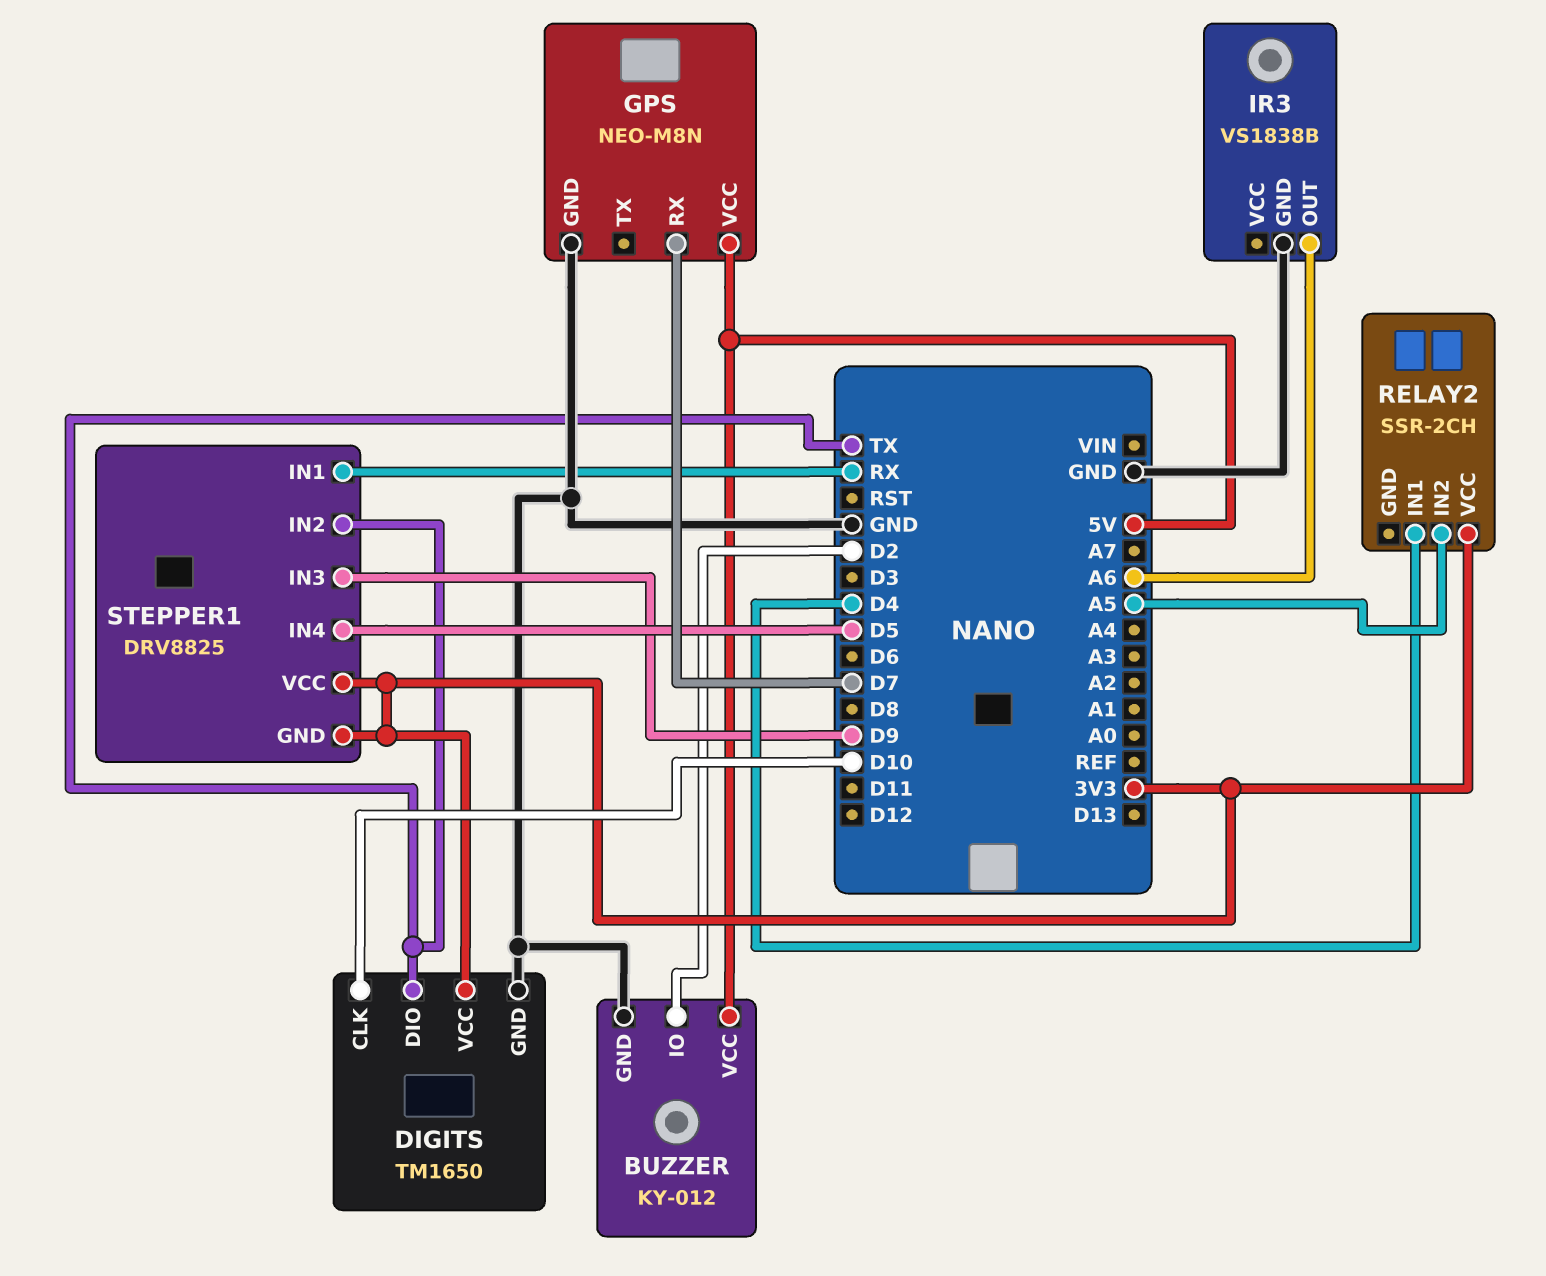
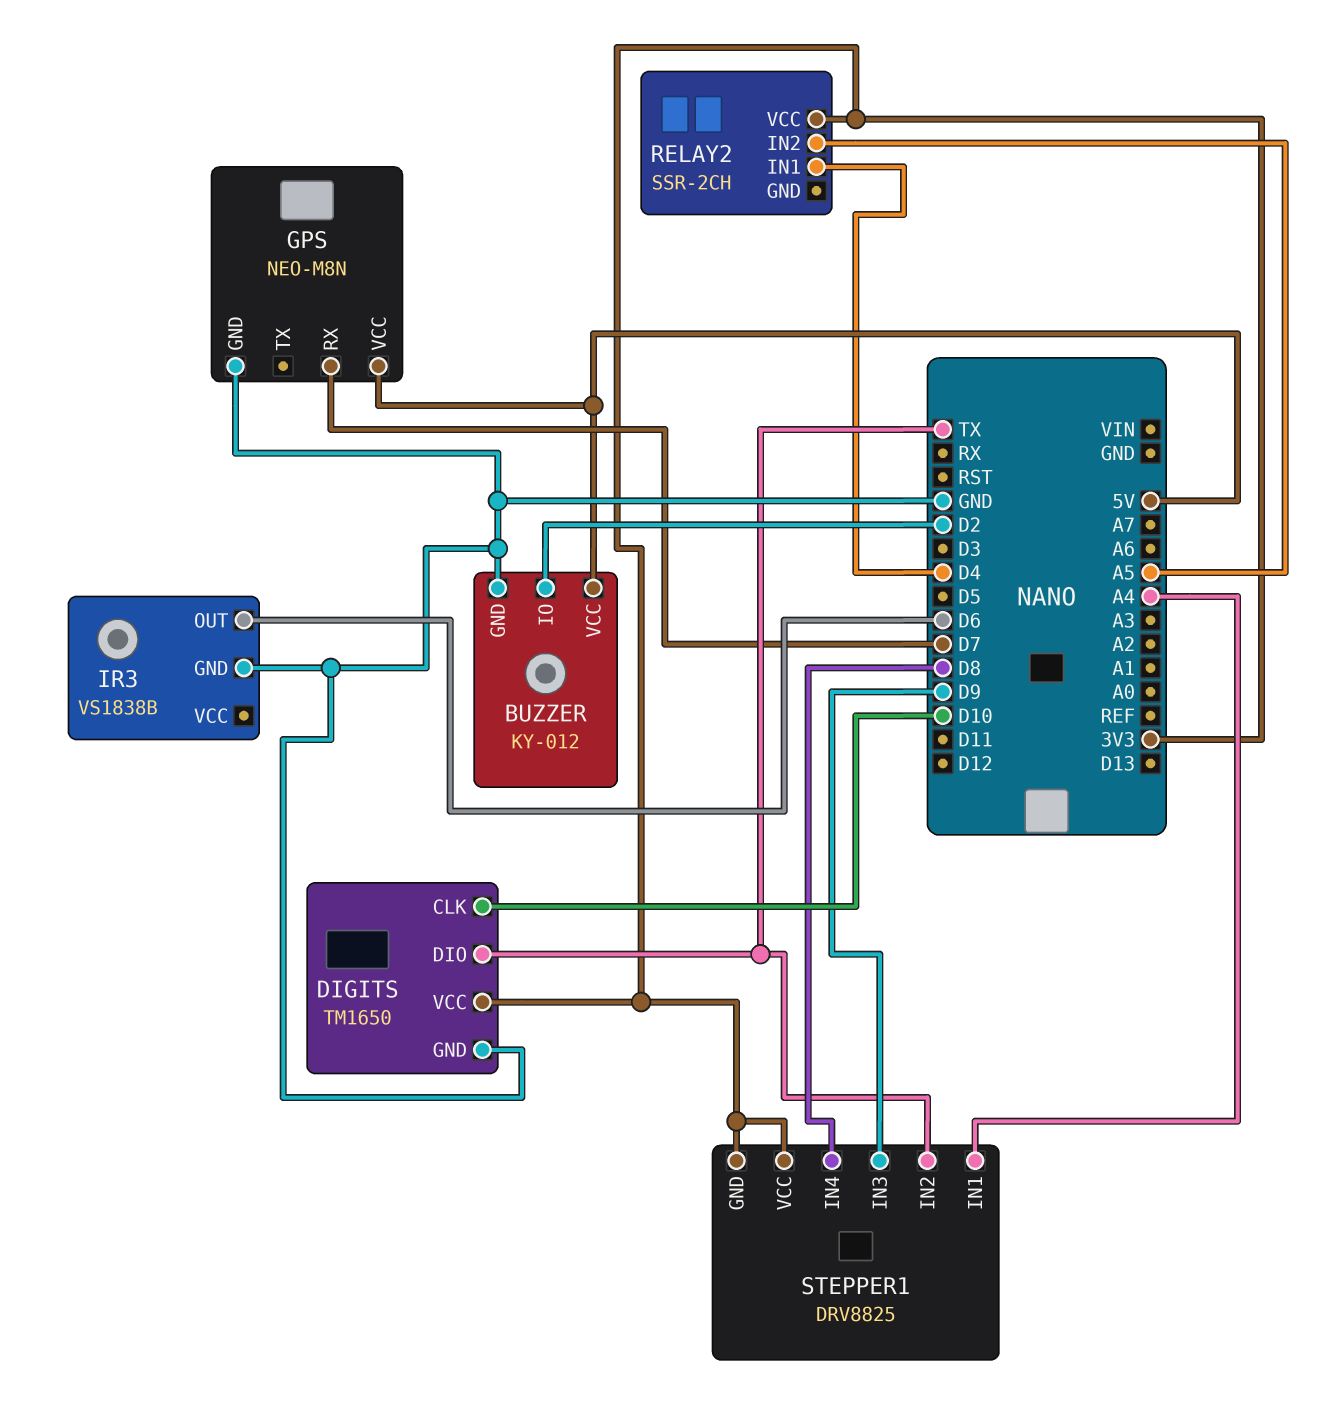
IR3 pin OUT: A6 -> D6
STEPPER1 pin IN1: RX -> A4
STEPPER1 pin IN4: D5 -> D8

